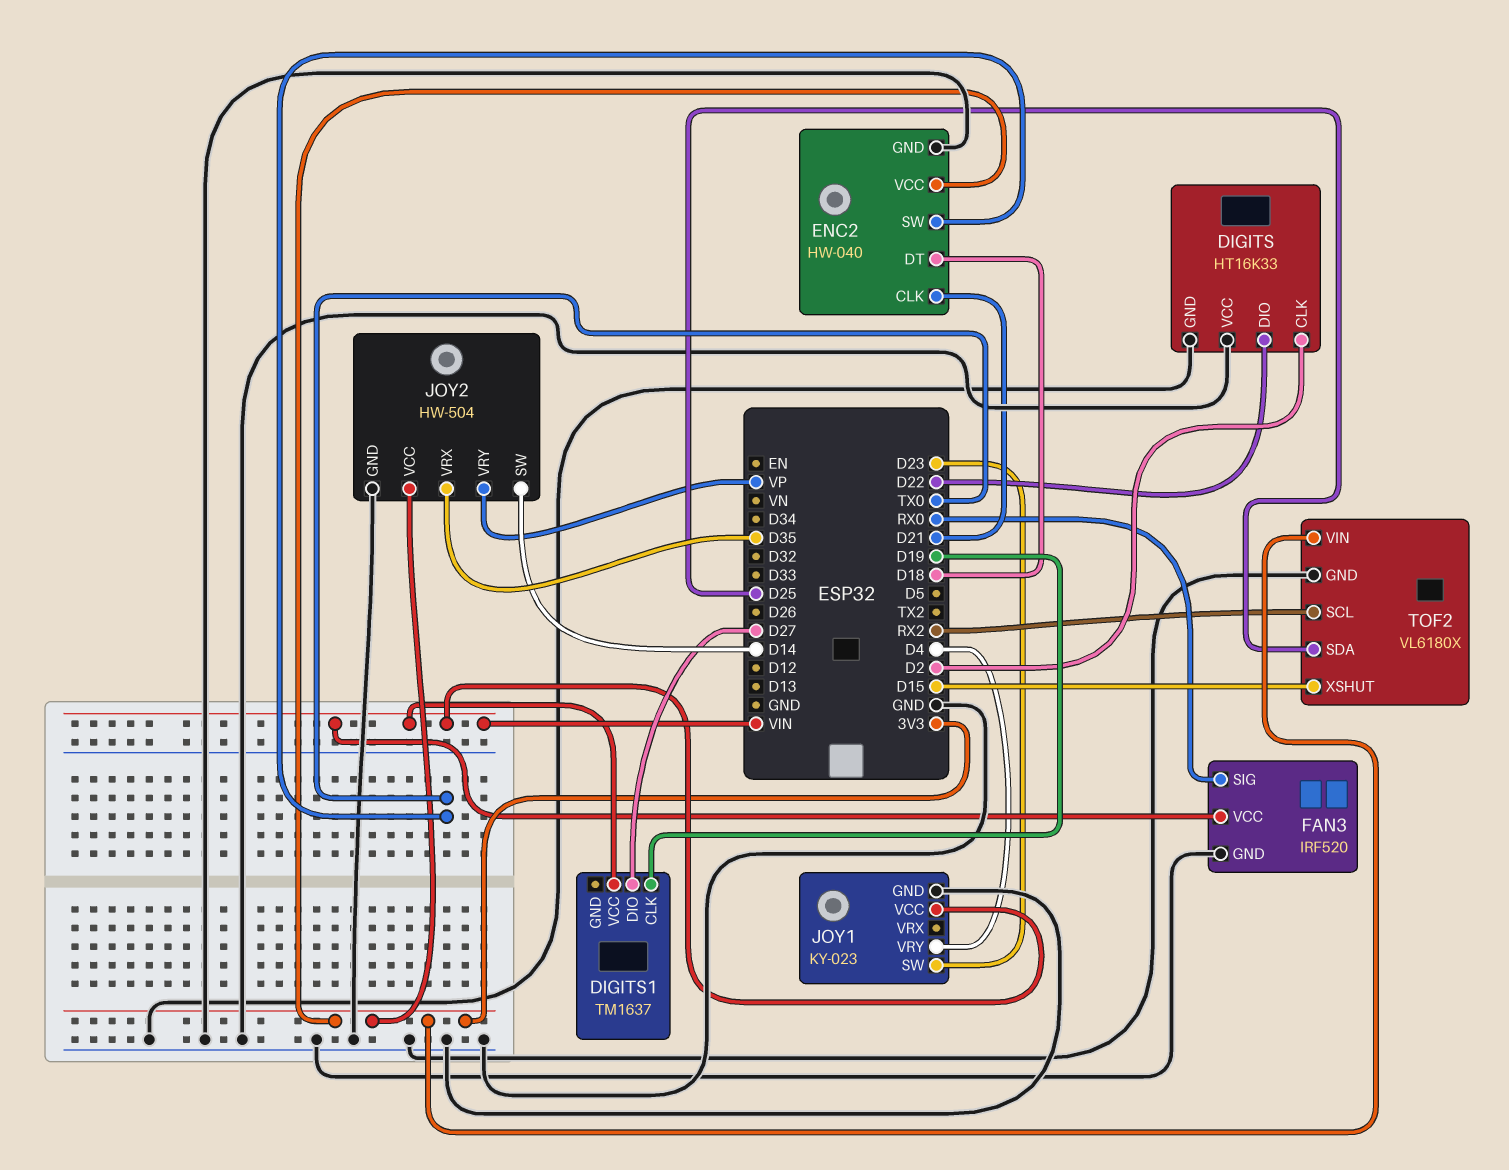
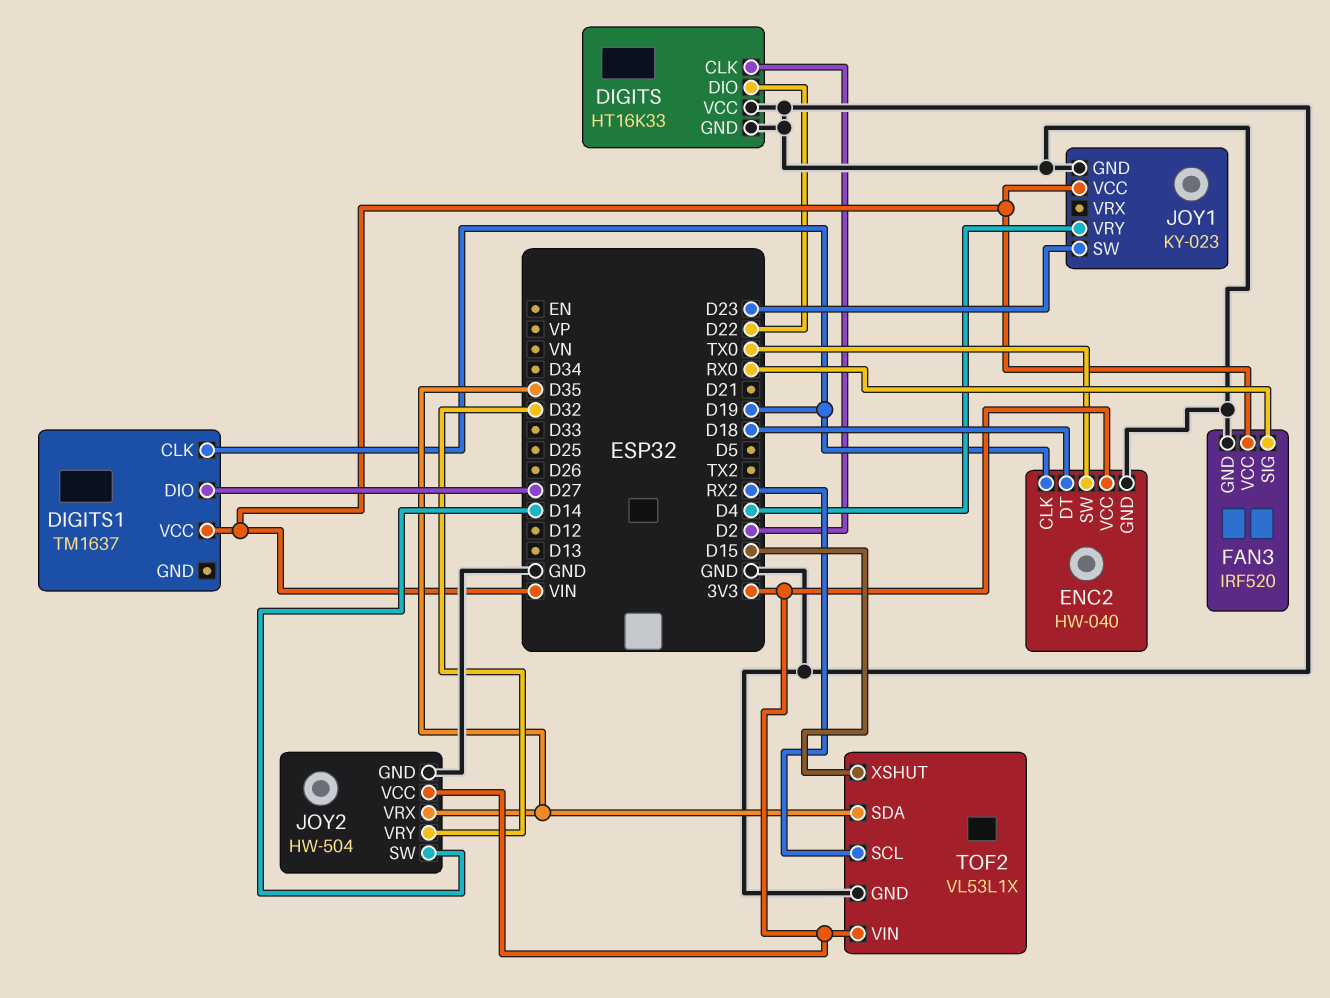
ENC2 pin CLK: D21 -> D19
JOY2 pin VRY: VP -> D32
TOF2: VL6180X -> VL53L1X
TOF2 pin SDA: D25 -> D35

